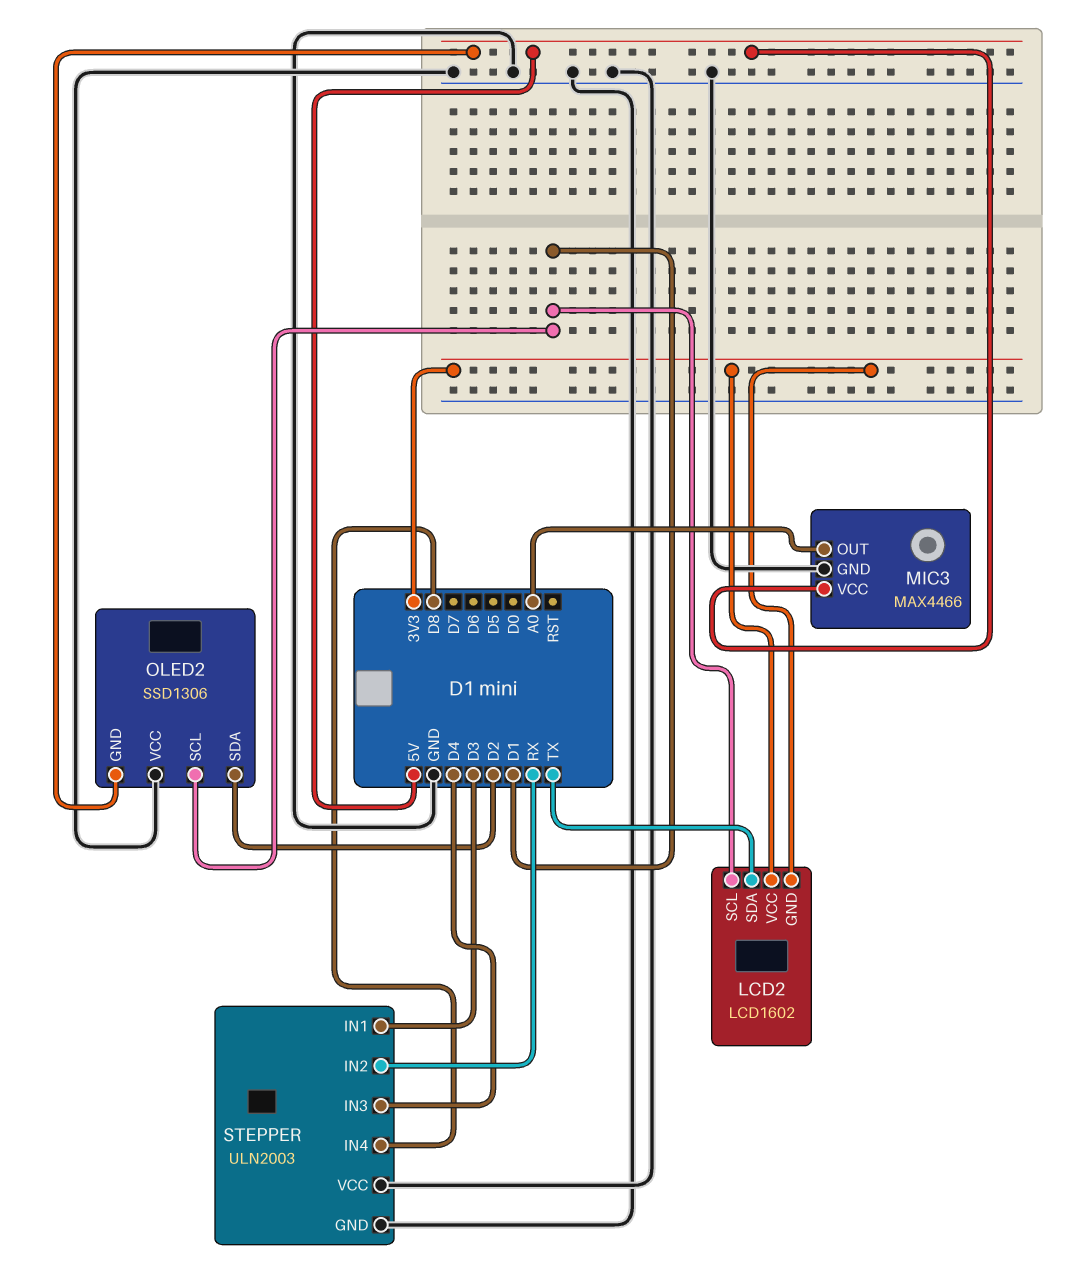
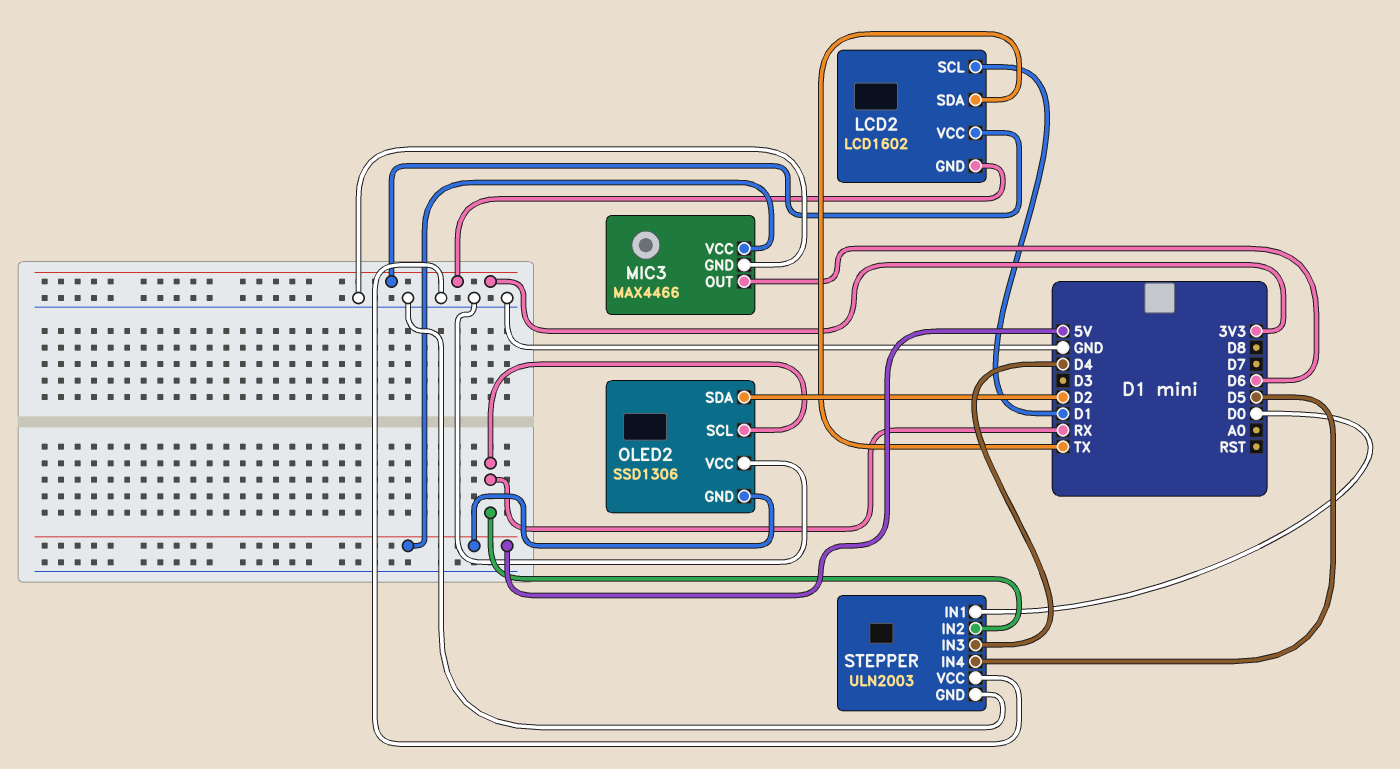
MIC3 pin OUT: A0 -> D6
OLED2 pin SCL: D1 -> RX
STEPPER pin IN1: D3 -> D0
STEPPER pin IN4: D8 -> D5

